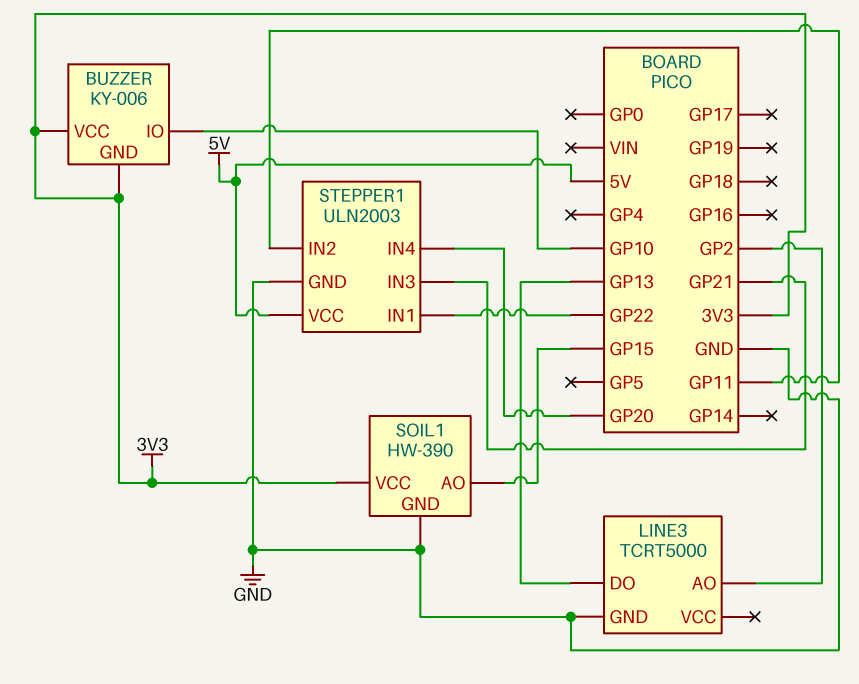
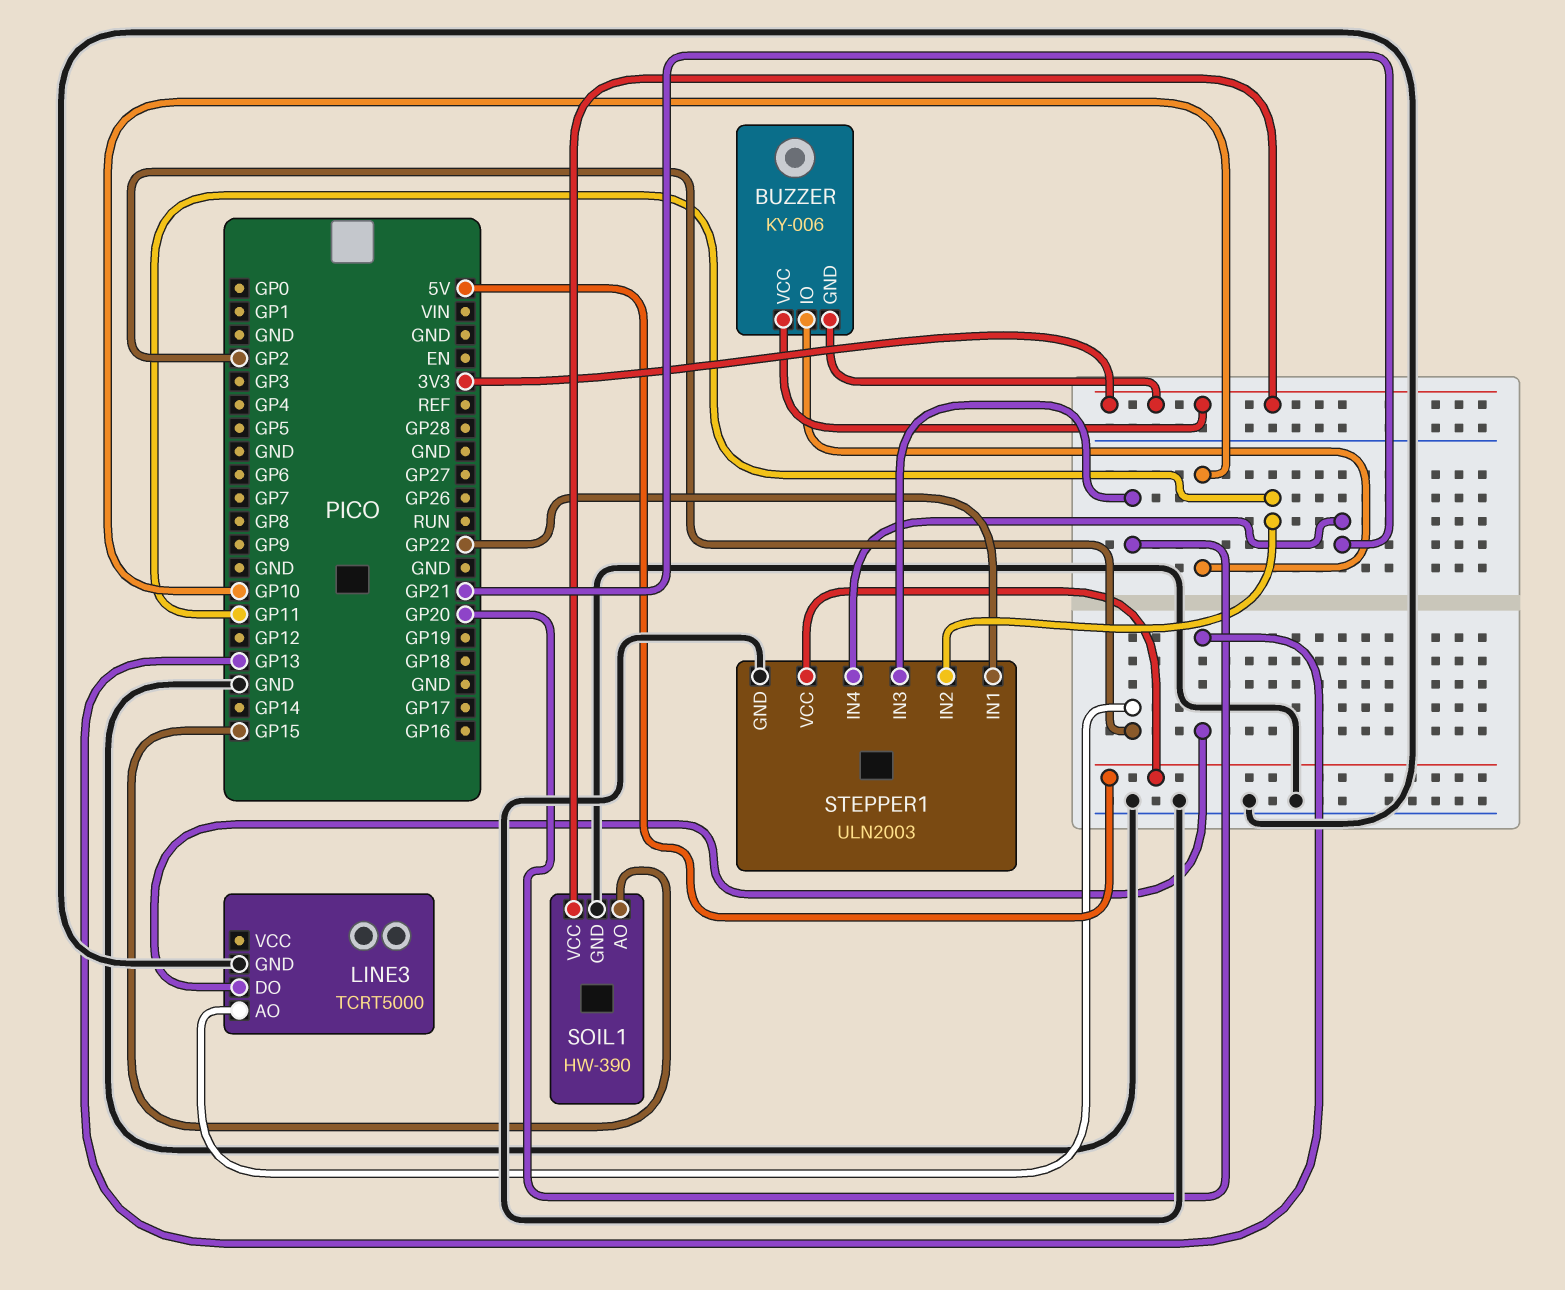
STEPPER1 pin IN3: GP21 -> GP20
STEPPER1 pin IN4: GP20 -> GP21

